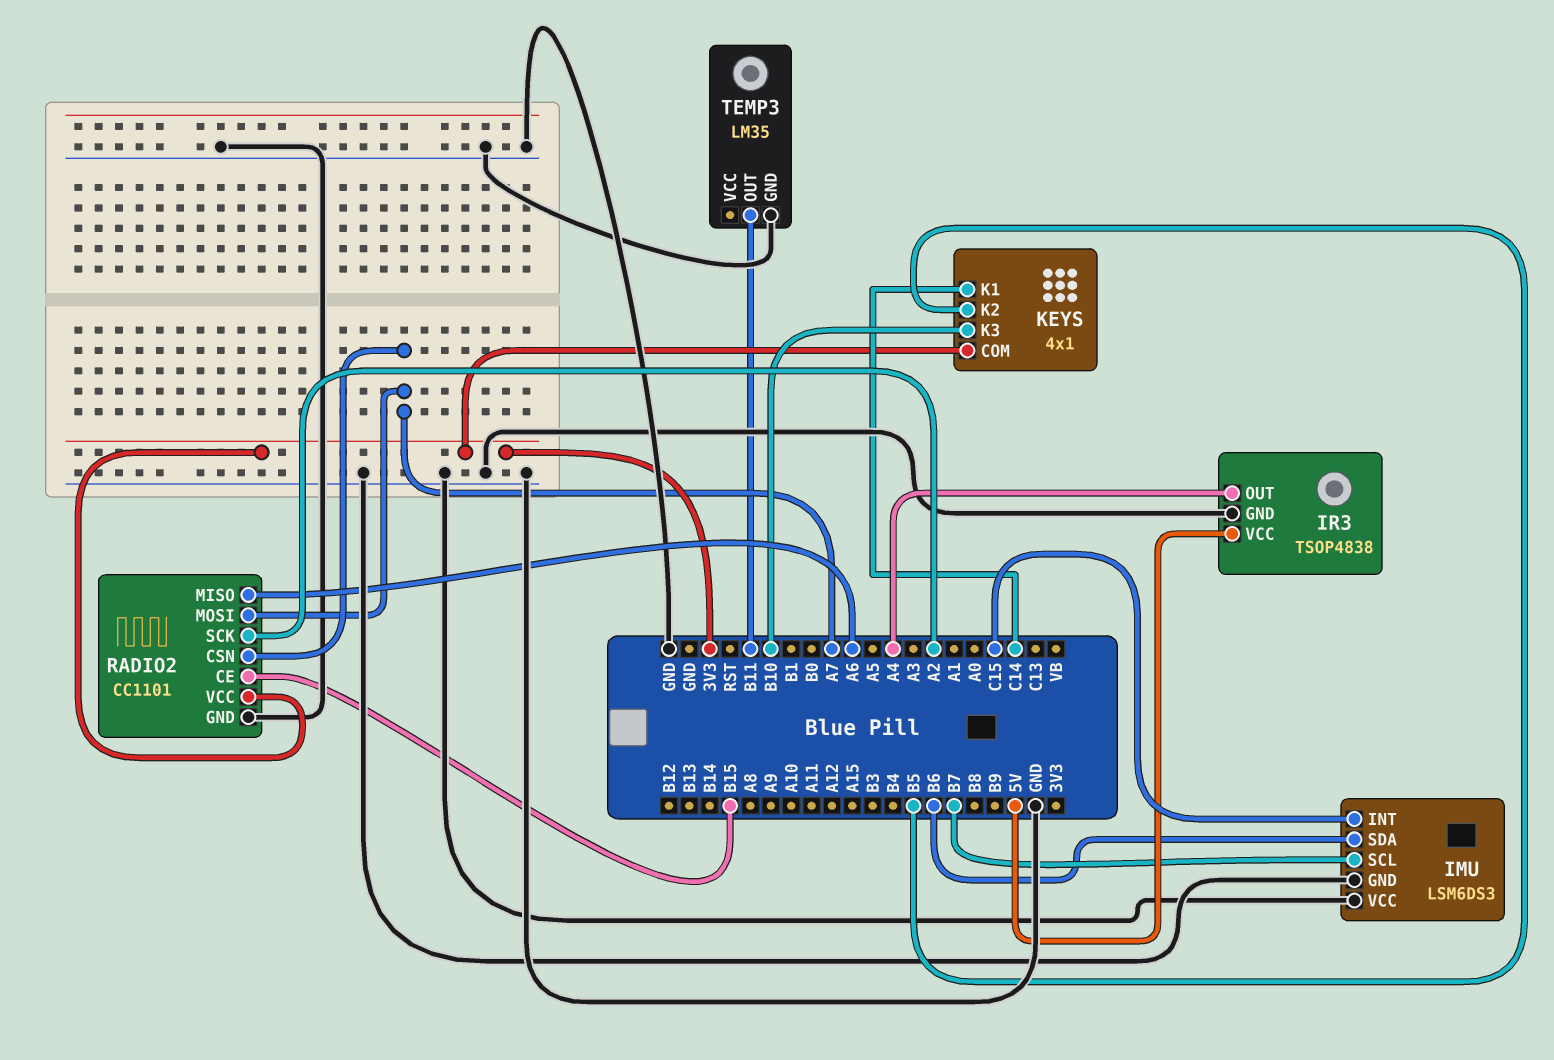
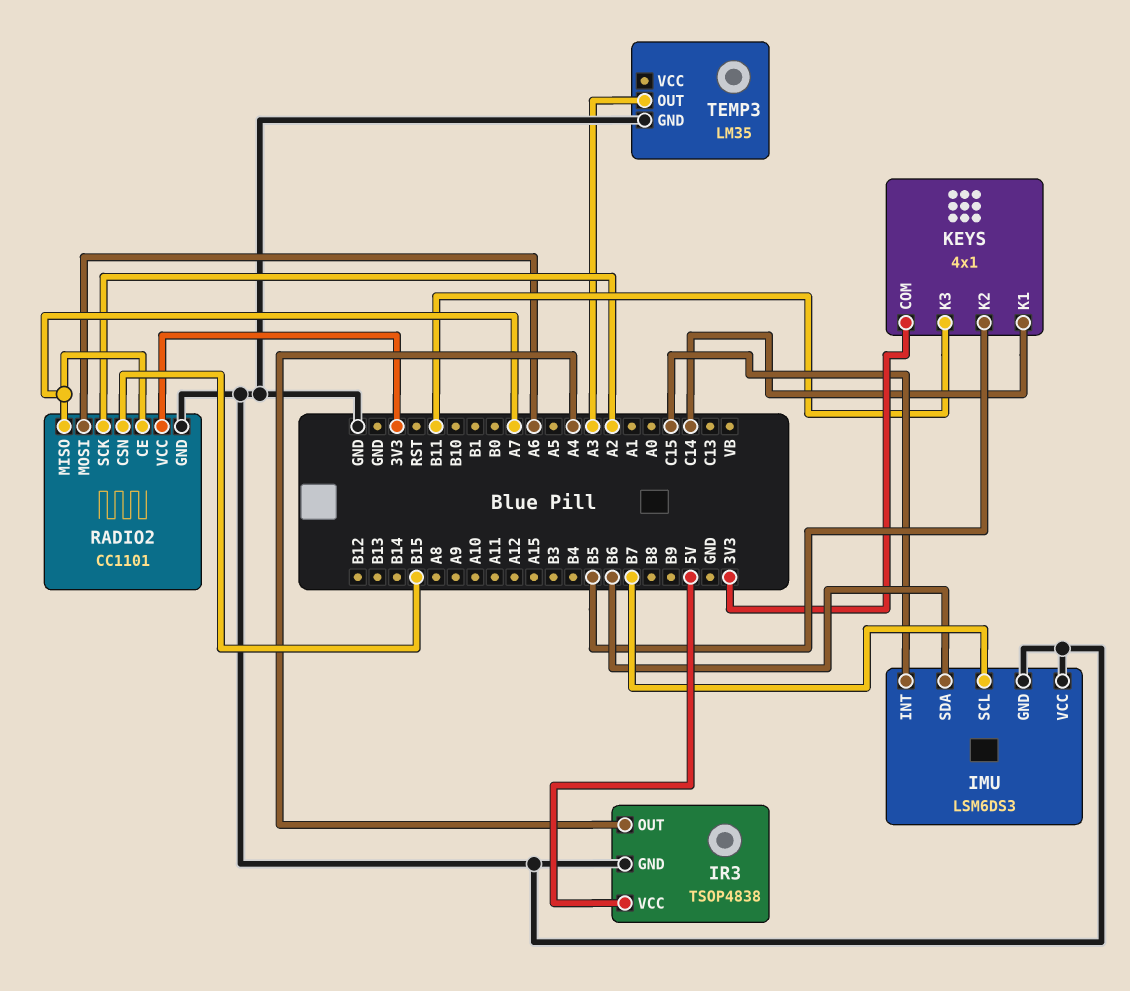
KEYS pin K3: B10 -> B11
RADIO2 pin CE: B15 -> A7
RADIO2 pin CSN: A7 -> B15
RADIO2 pin MISO: A6 -> A7
RADIO2 pin MOSI: A7 -> A6
TEMP3 pin OUT: B11 -> A3

